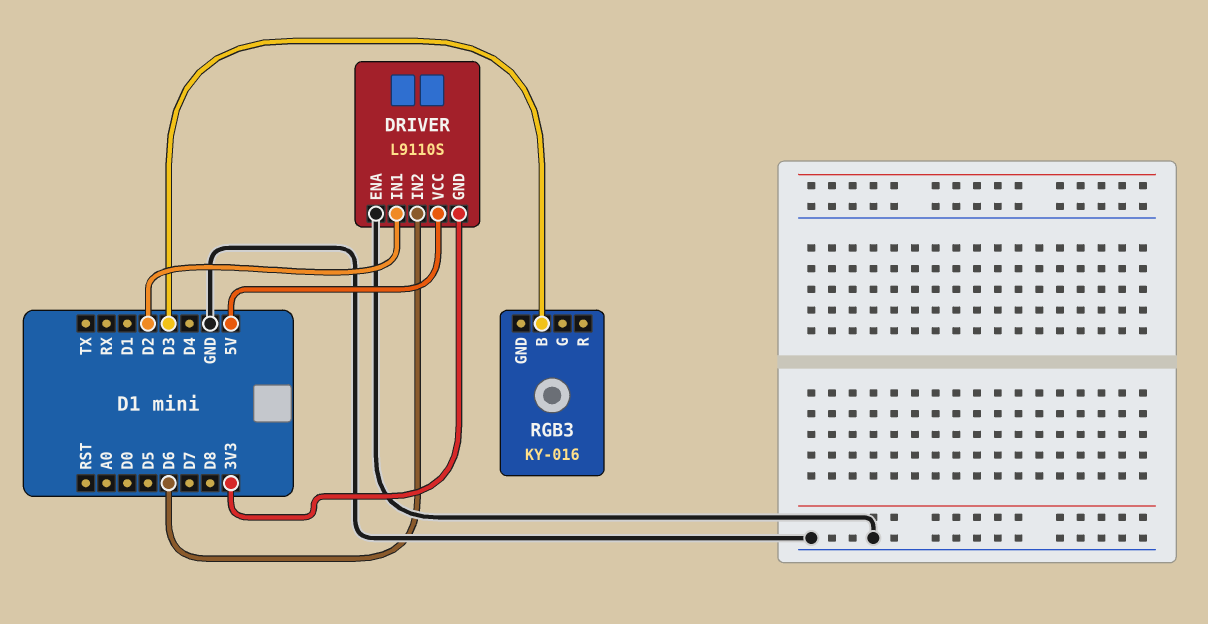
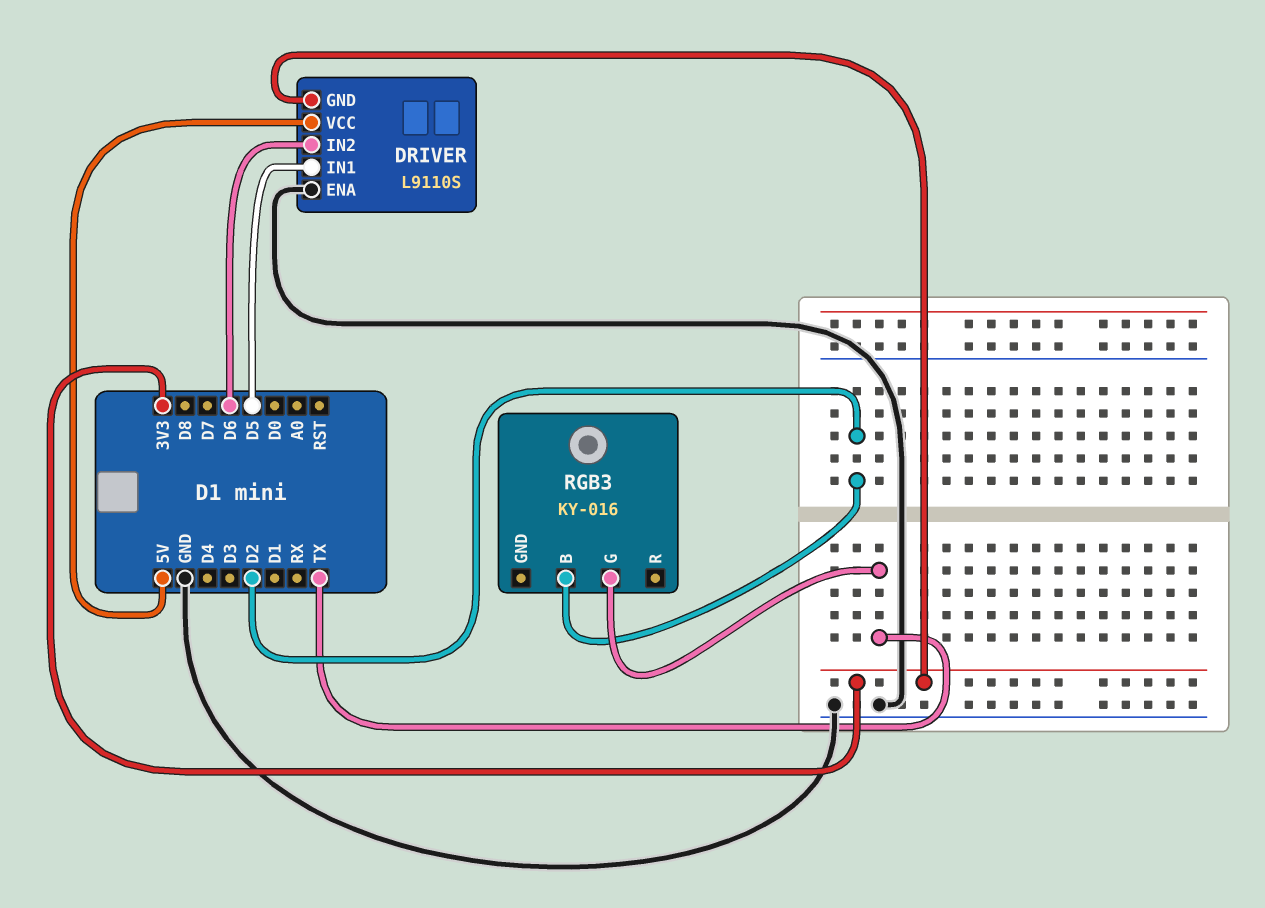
DRIVER pin IN1: D2 -> D5
RGB3 pin B: D3 -> D2
RGB3 pin G: none -> TX

